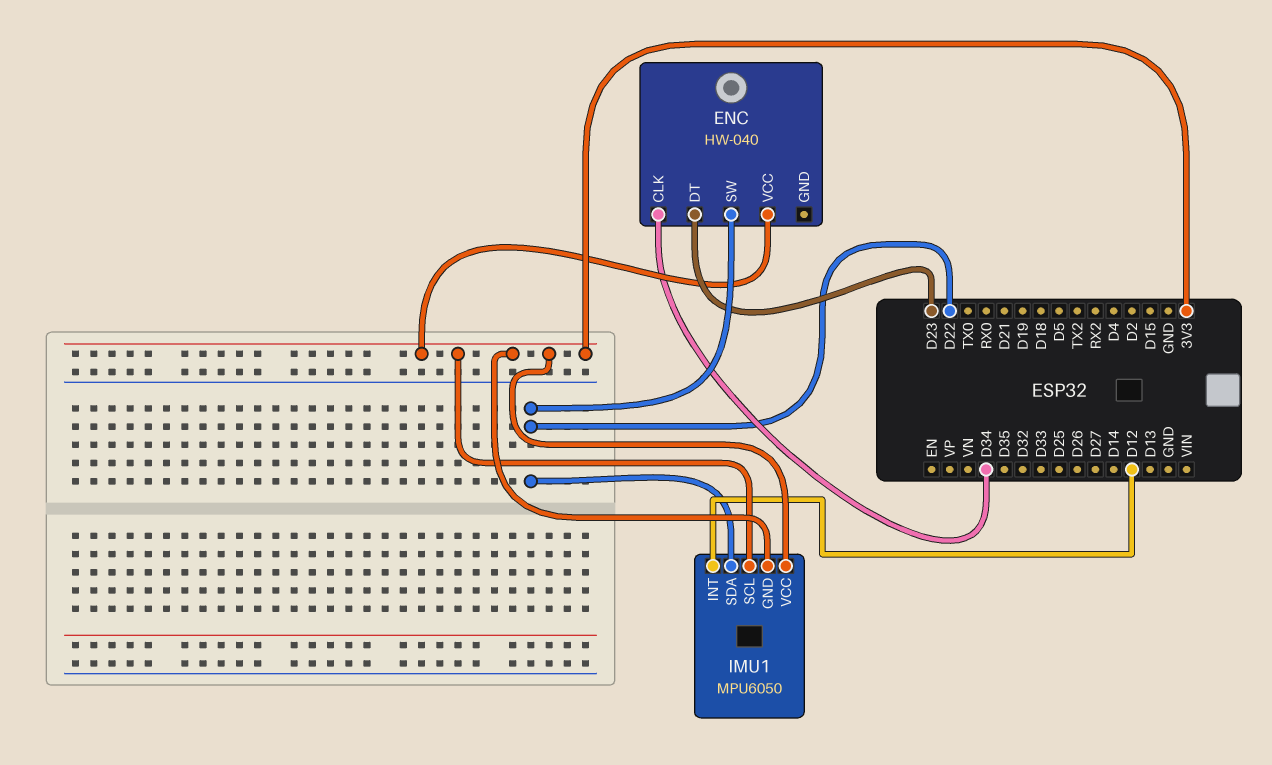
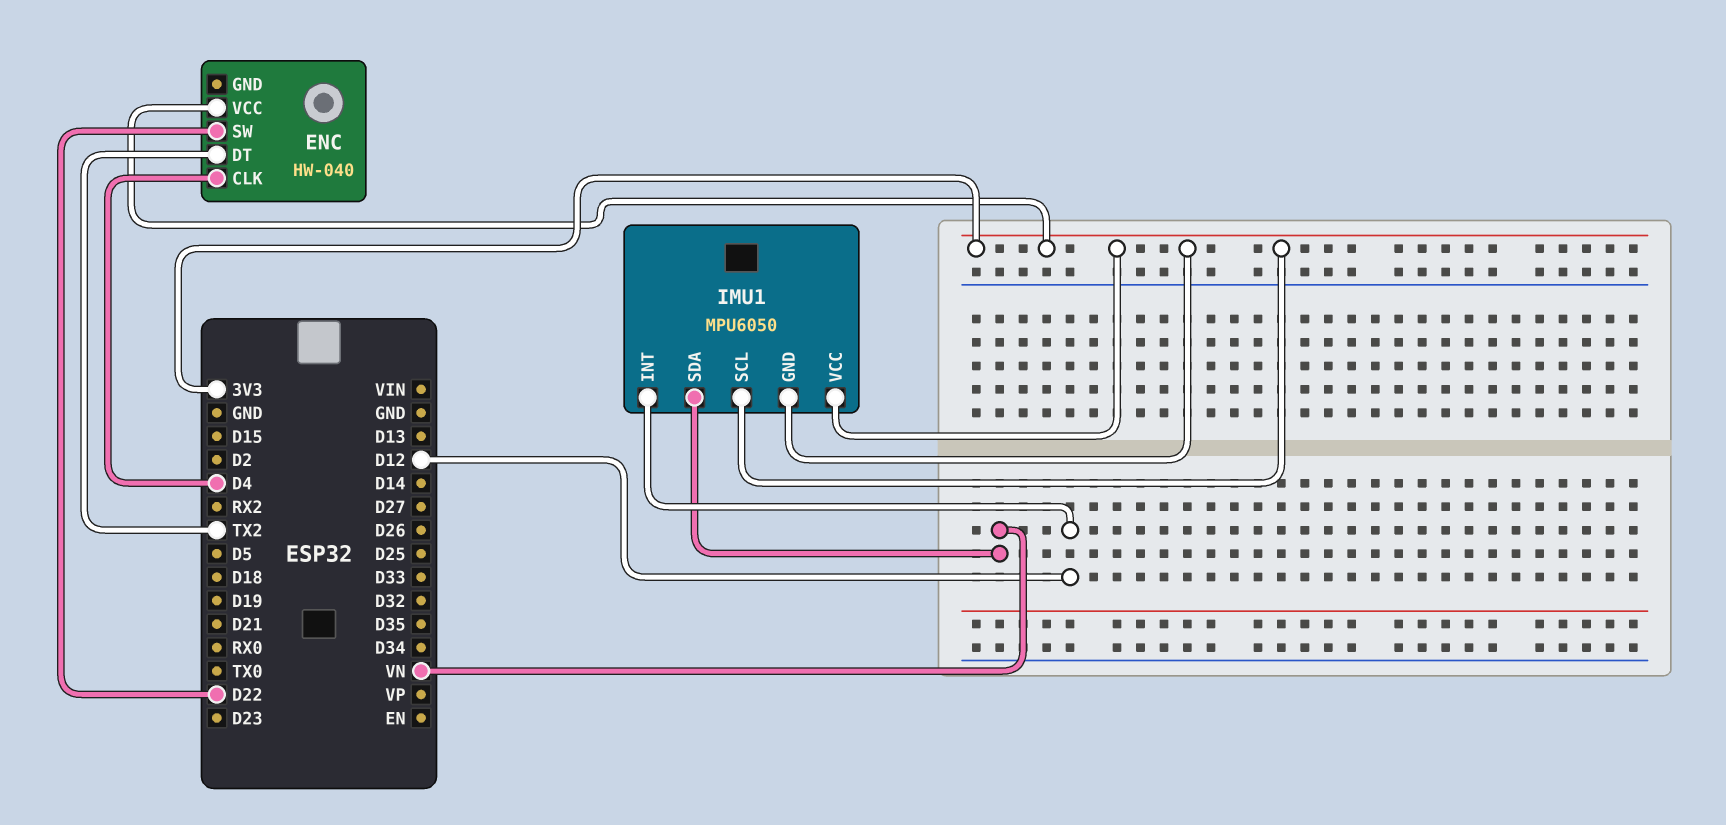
ENC pin CLK: D34 -> D4
ENC pin DT: D23 -> TX2
IMU1 pin SDA: D22 -> VN

